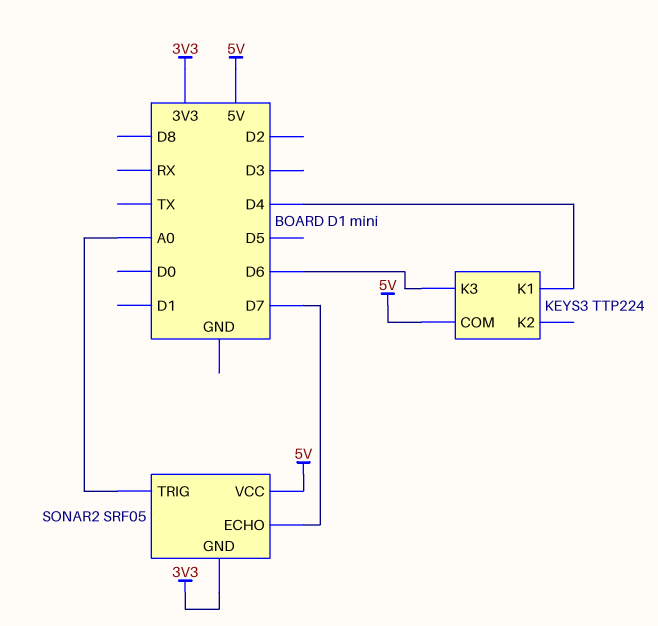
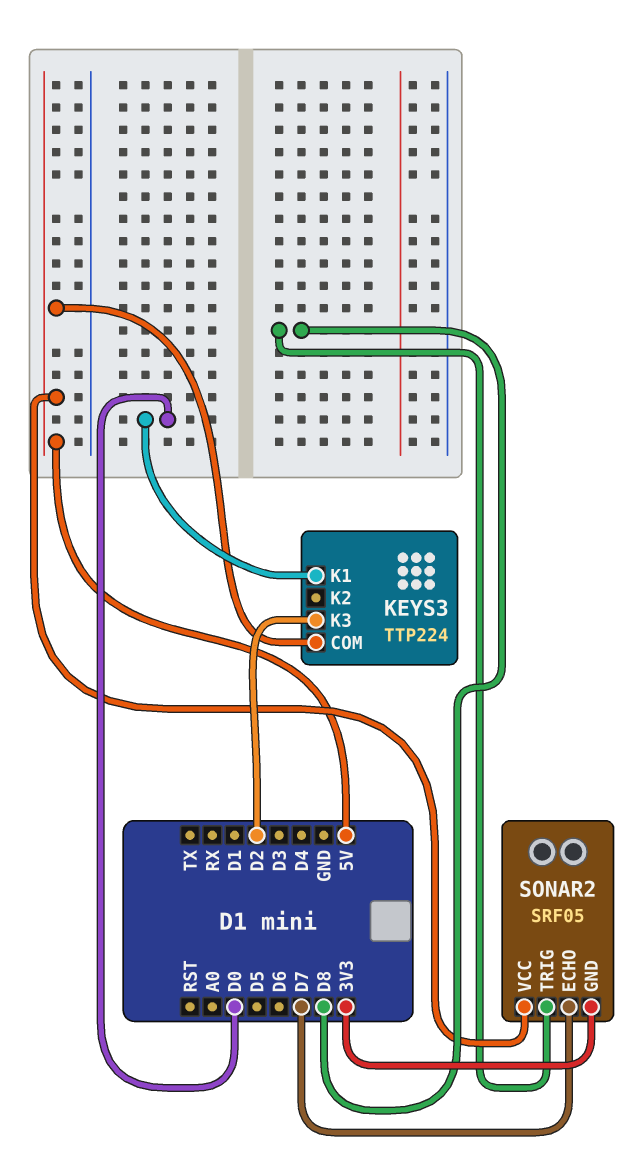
KEYS3 pin K1: D4 -> D0
KEYS3 pin K3: D6 -> D2
SONAR2 pin TRIG: A0 -> D8

